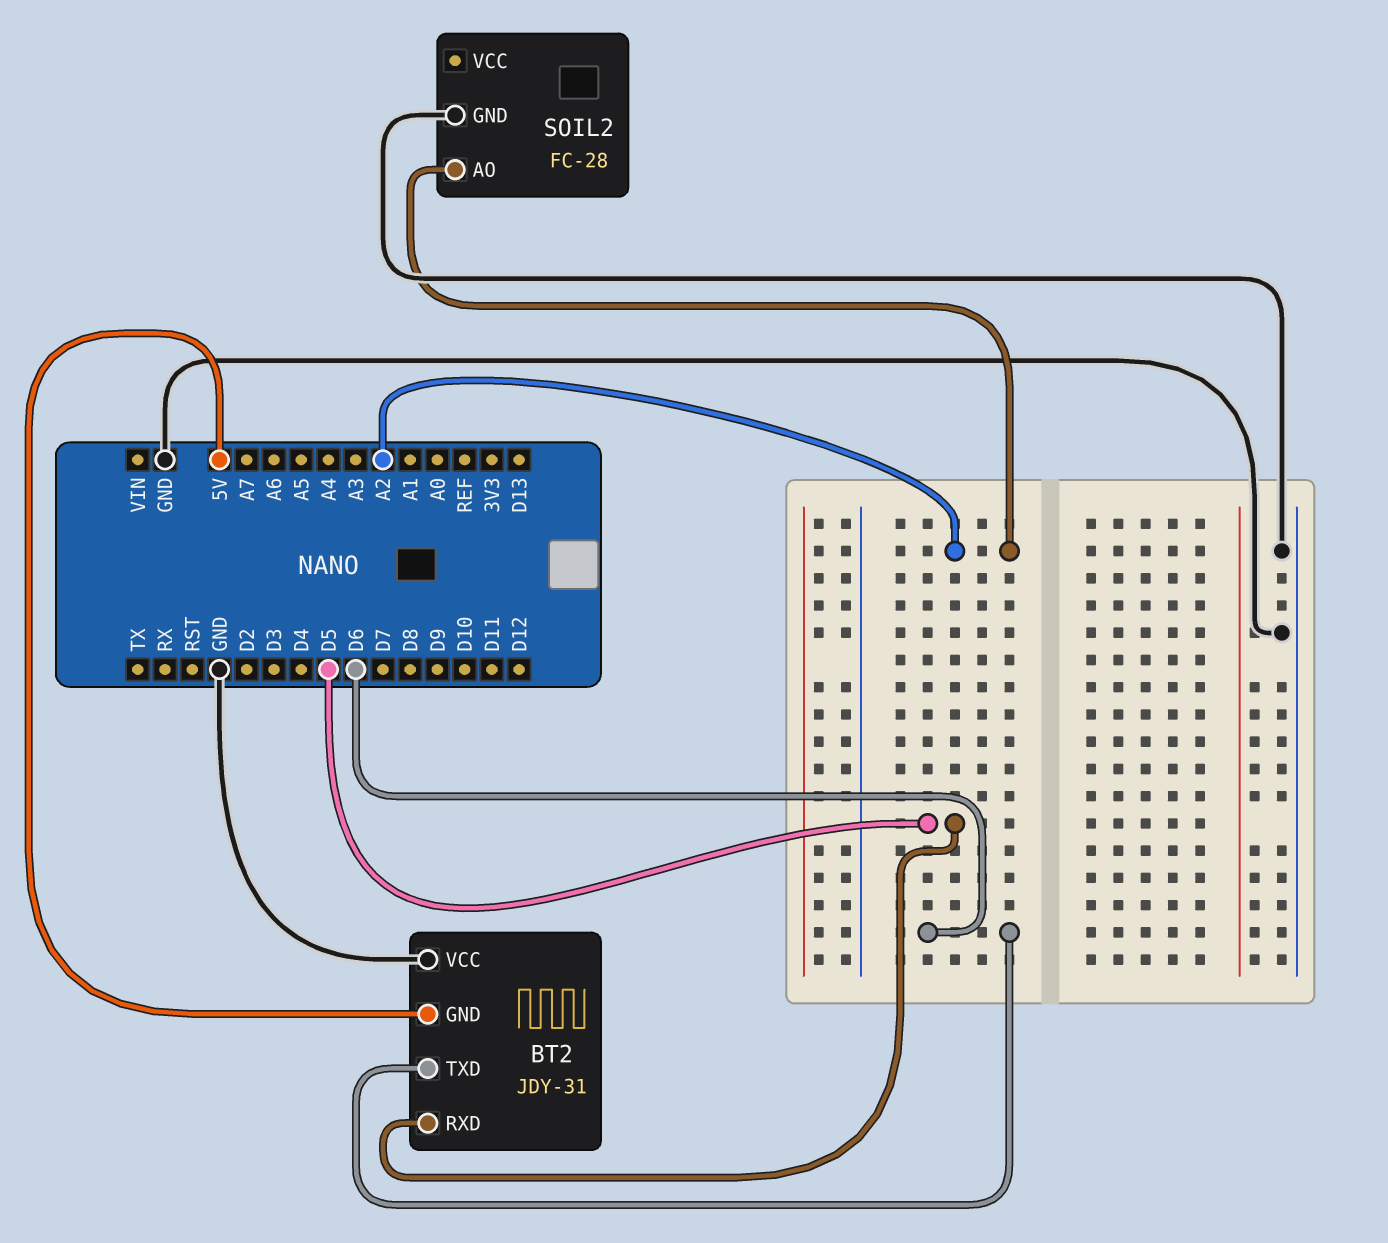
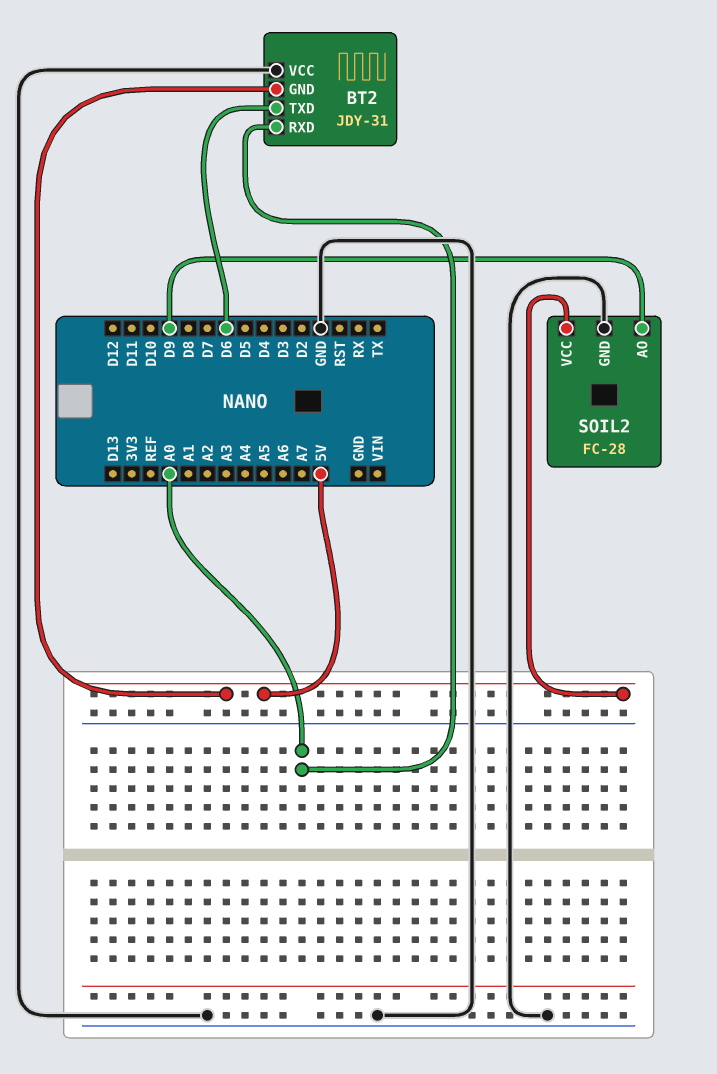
BT2 pin RXD: D5 -> A0
SOIL2 pin AO: A2 -> D9
SOIL2 pin VCC: none -> 5V

